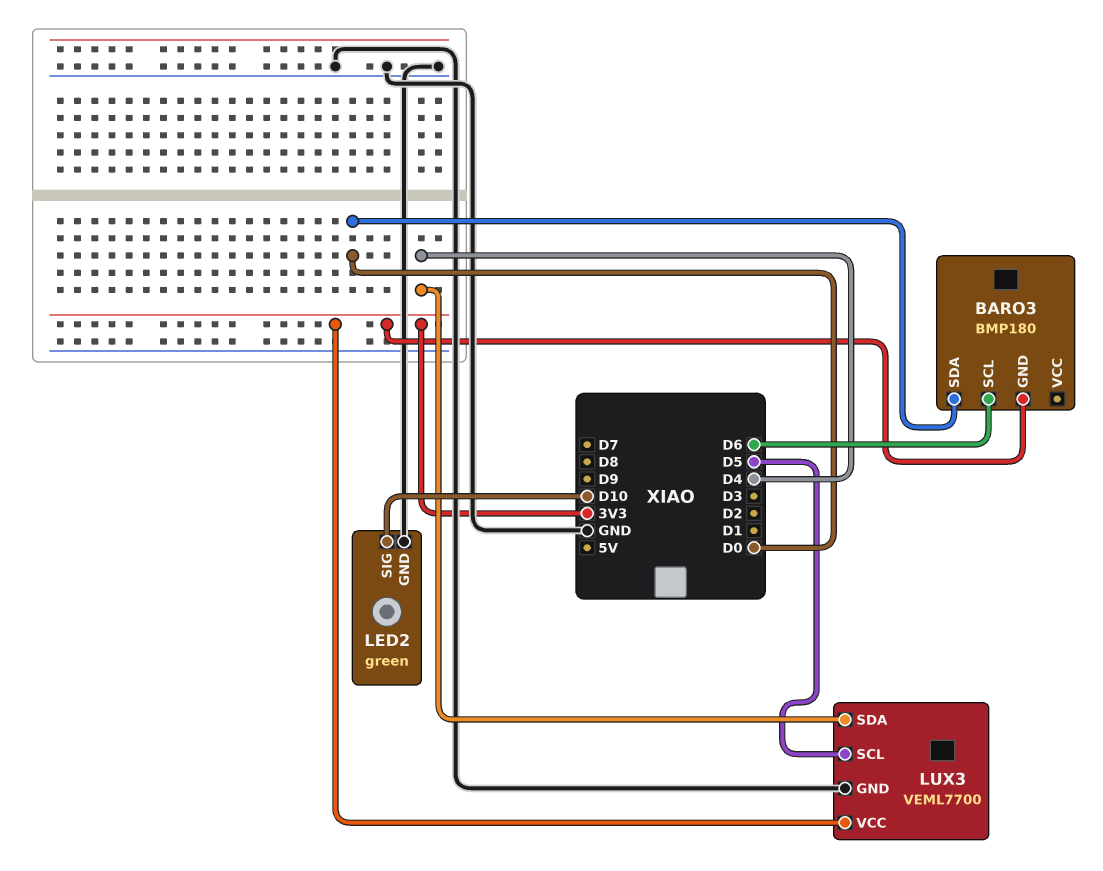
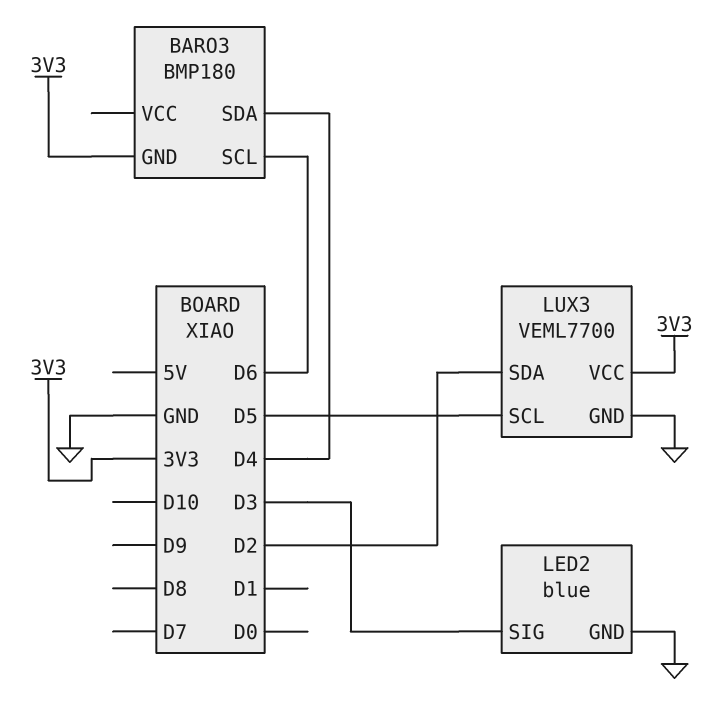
BARO3 pin SDA: D0 -> D4
LED2: green -> blue
LED2 pin SIG: D10 -> D3
LUX3 pin SDA: D4 -> D2

